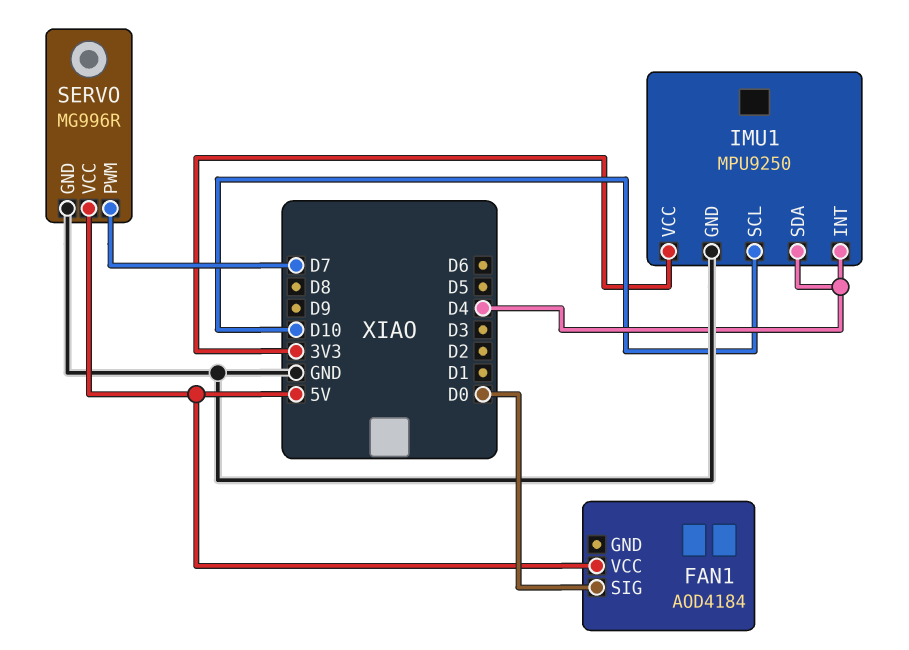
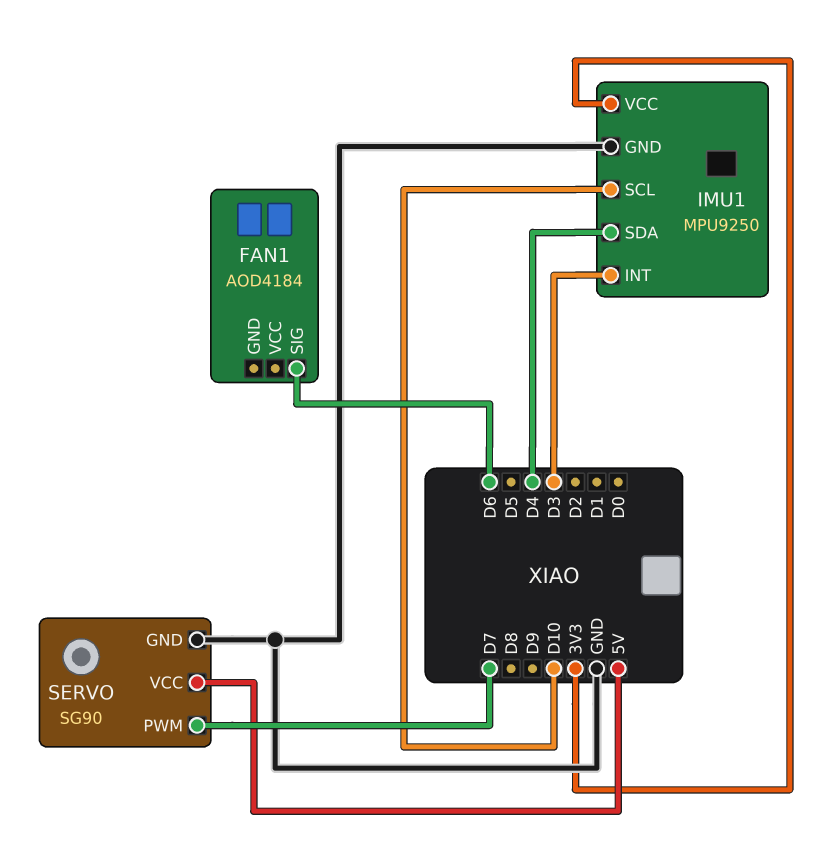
FAN1 pin SIG: D0 -> D6
FAN1 pin VCC: 5V -> none
IMU1 pin INT: D4 -> D3
SERVO: MG996R -> SG90

